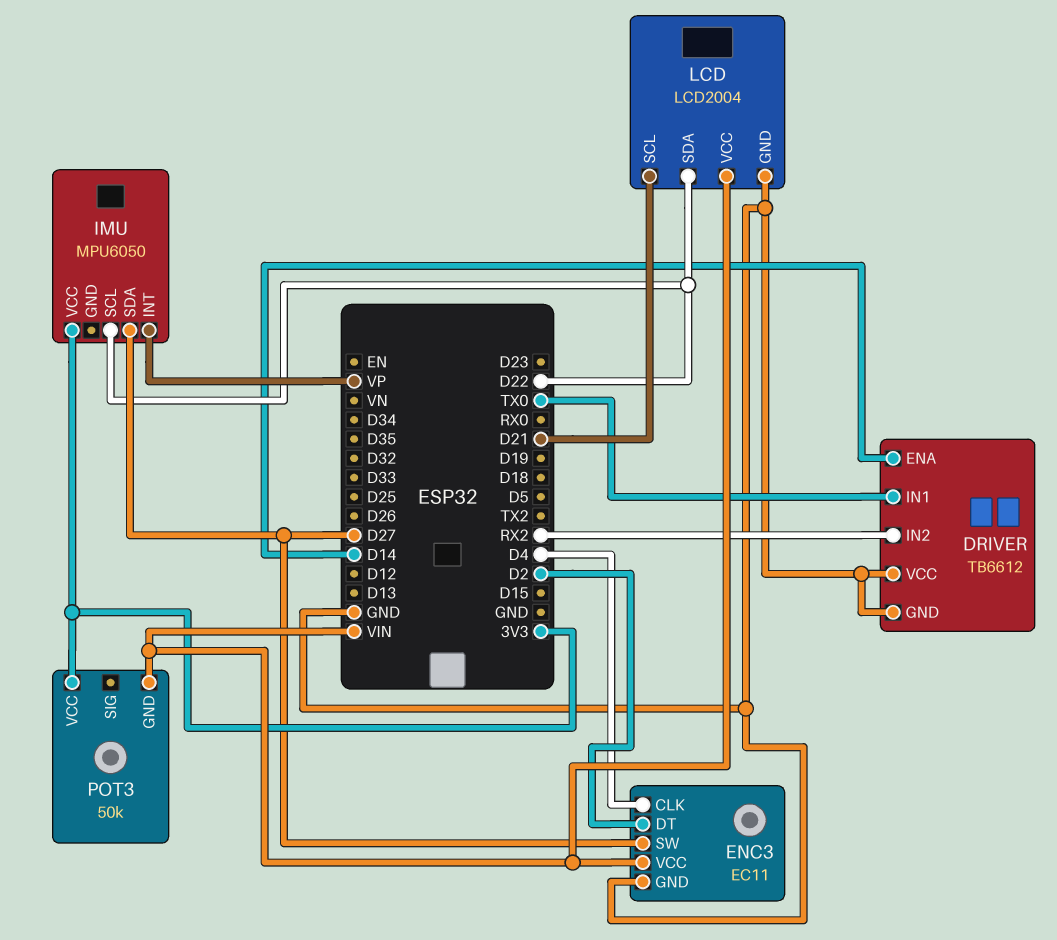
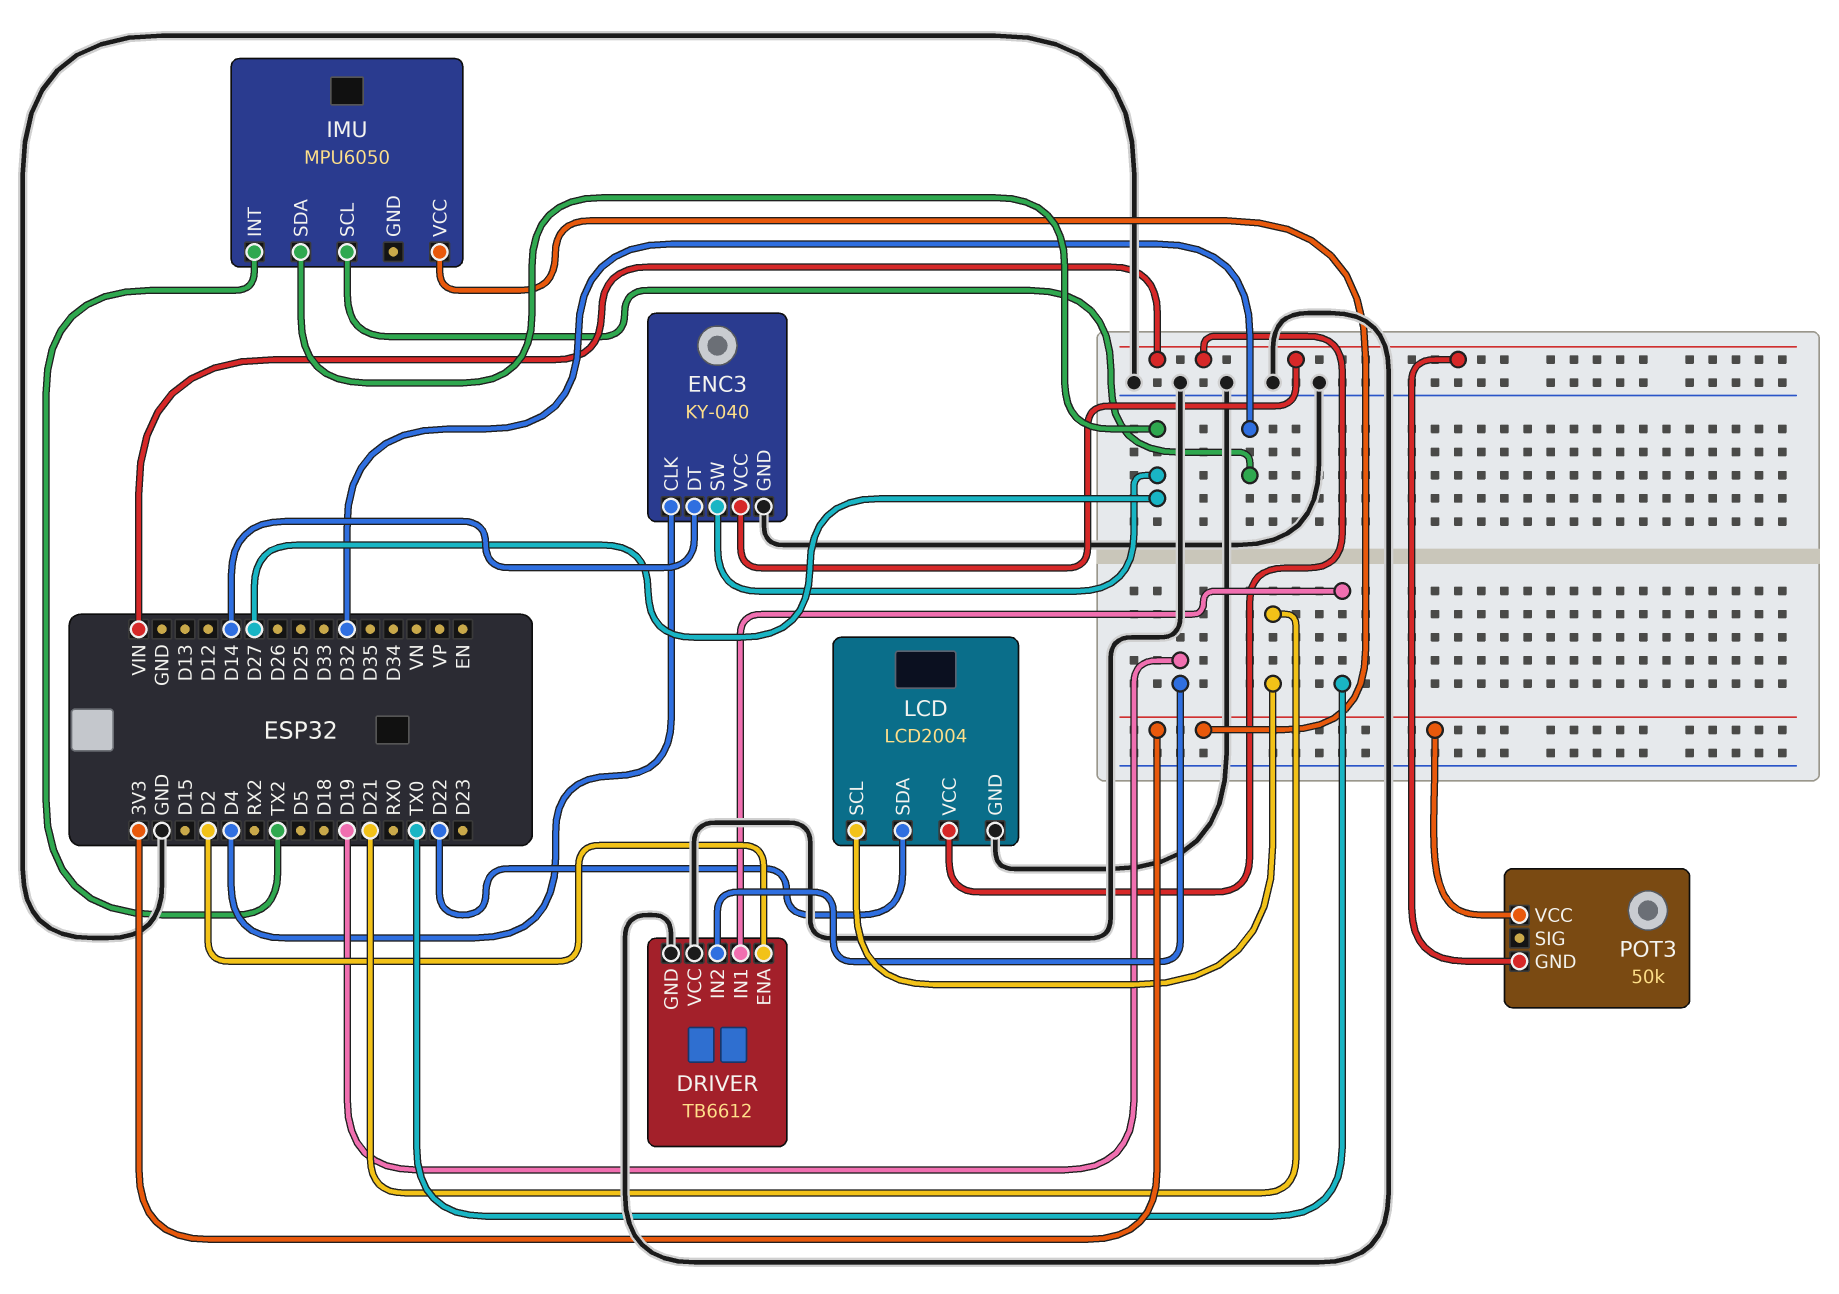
DRIVER pin ENA: D14 -> D2
DRIVER pin IN2: RX2 -> D19
ENC3: EC11 -> KY-040
ENC3 pin DT: D2 -> D14
IMU pin INT: VP -> TX2
IMU pin SCL: D22 -> D32

